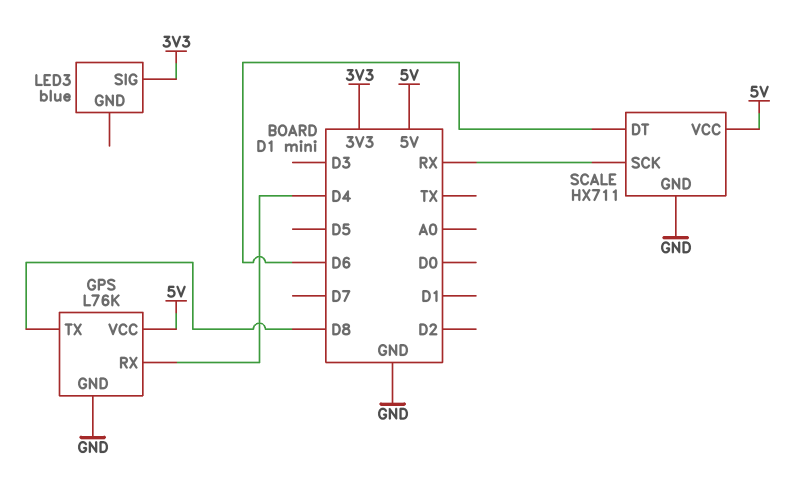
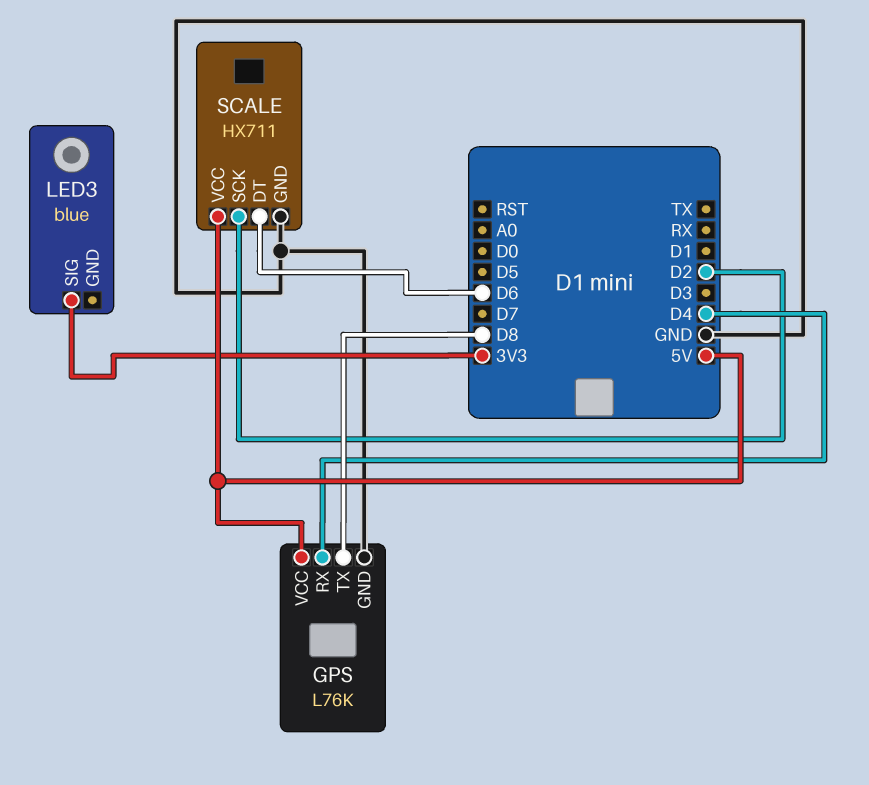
SCALE pin SCK: RX -> D2

